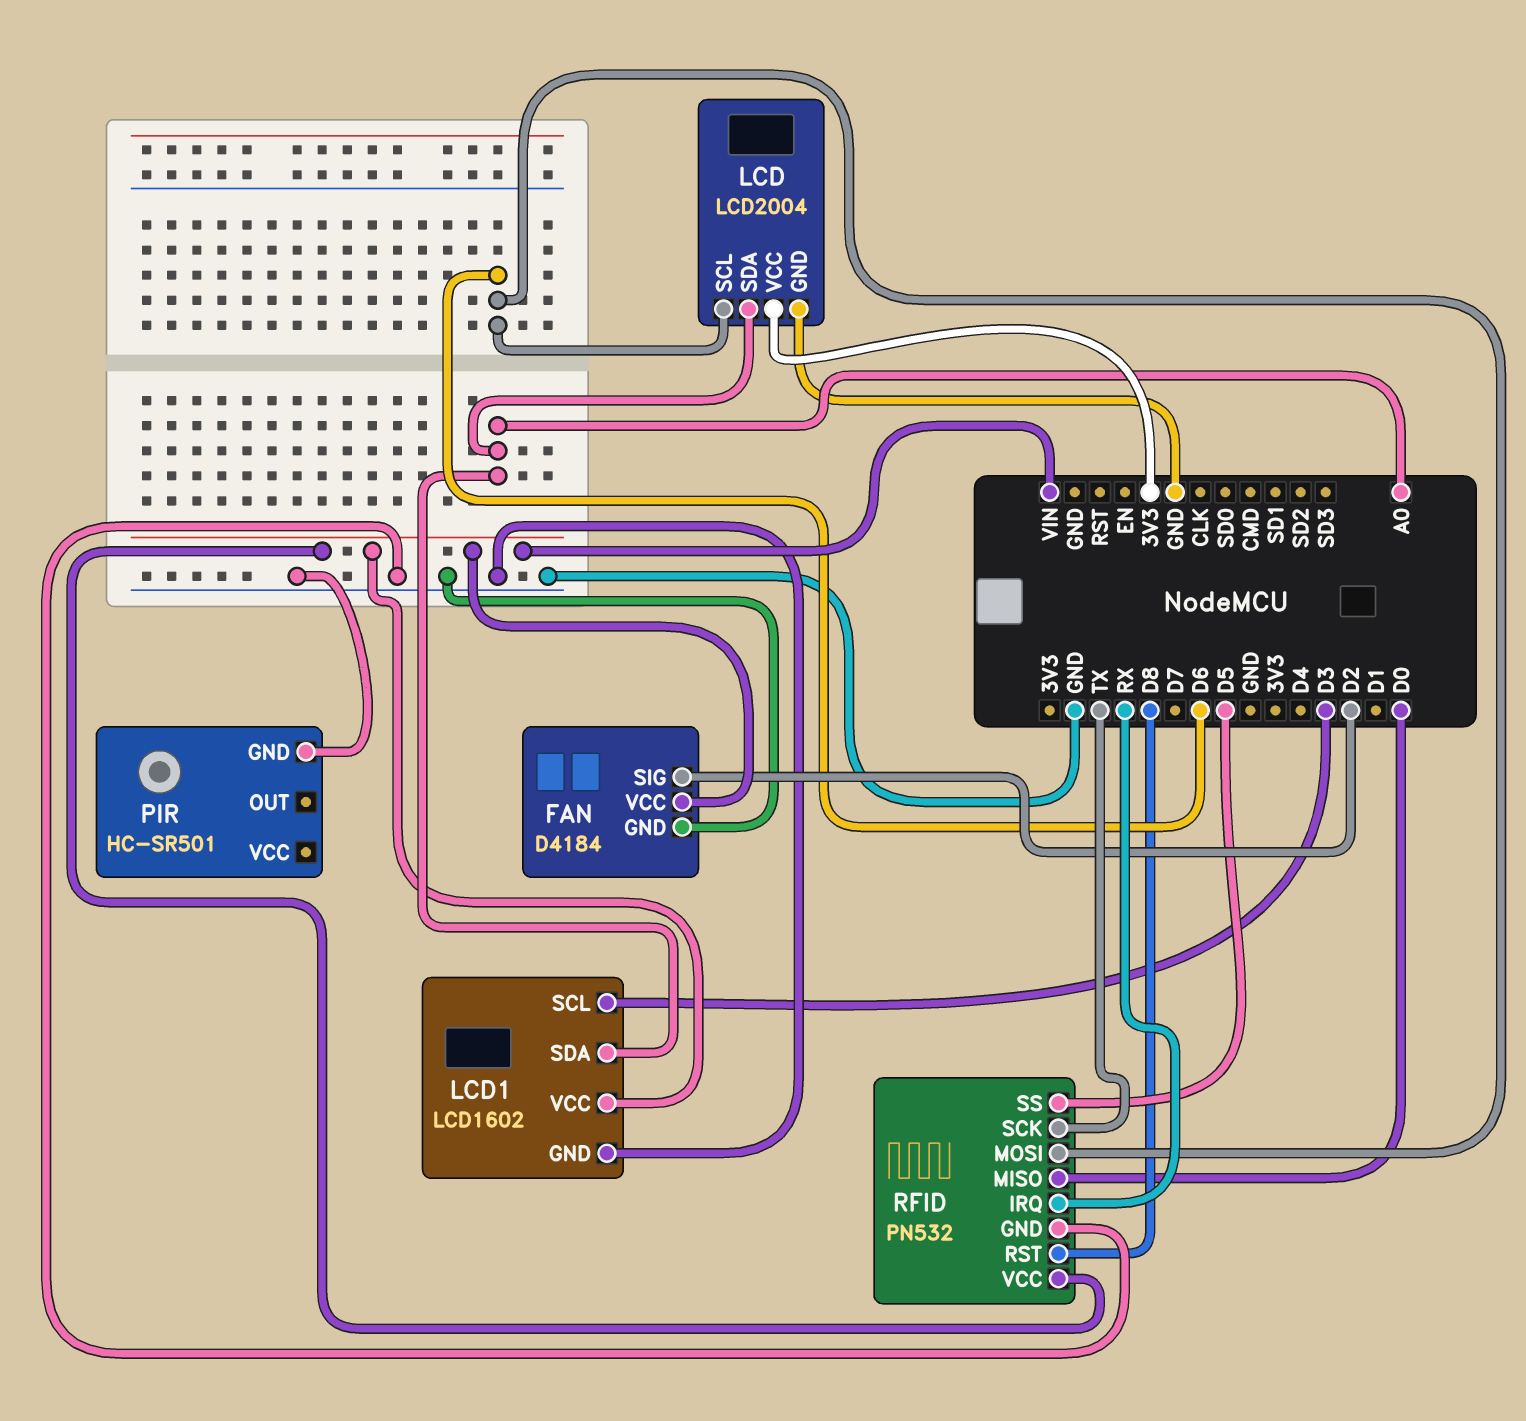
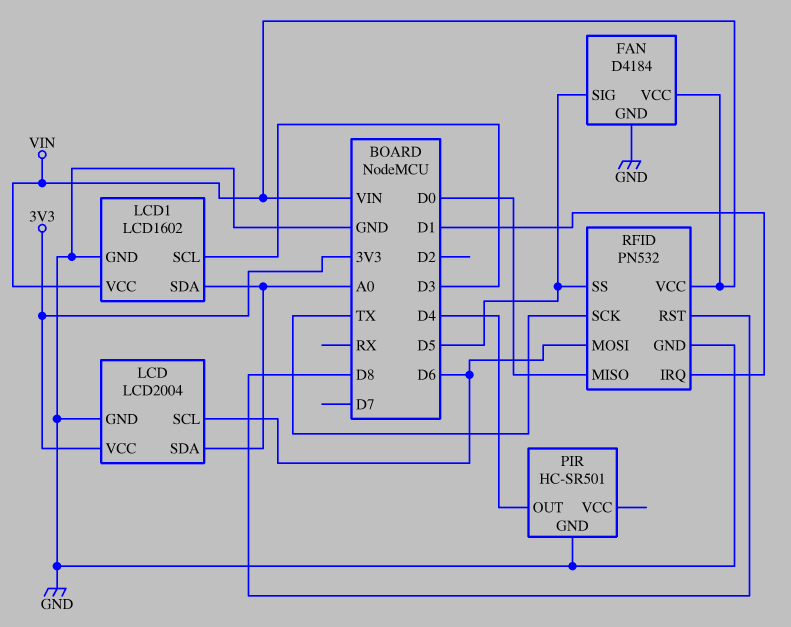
FAN pin SIG: D2 -> D5
PIR pin OUT: none -> D4
RFID pin IRQ: RX -> D1

